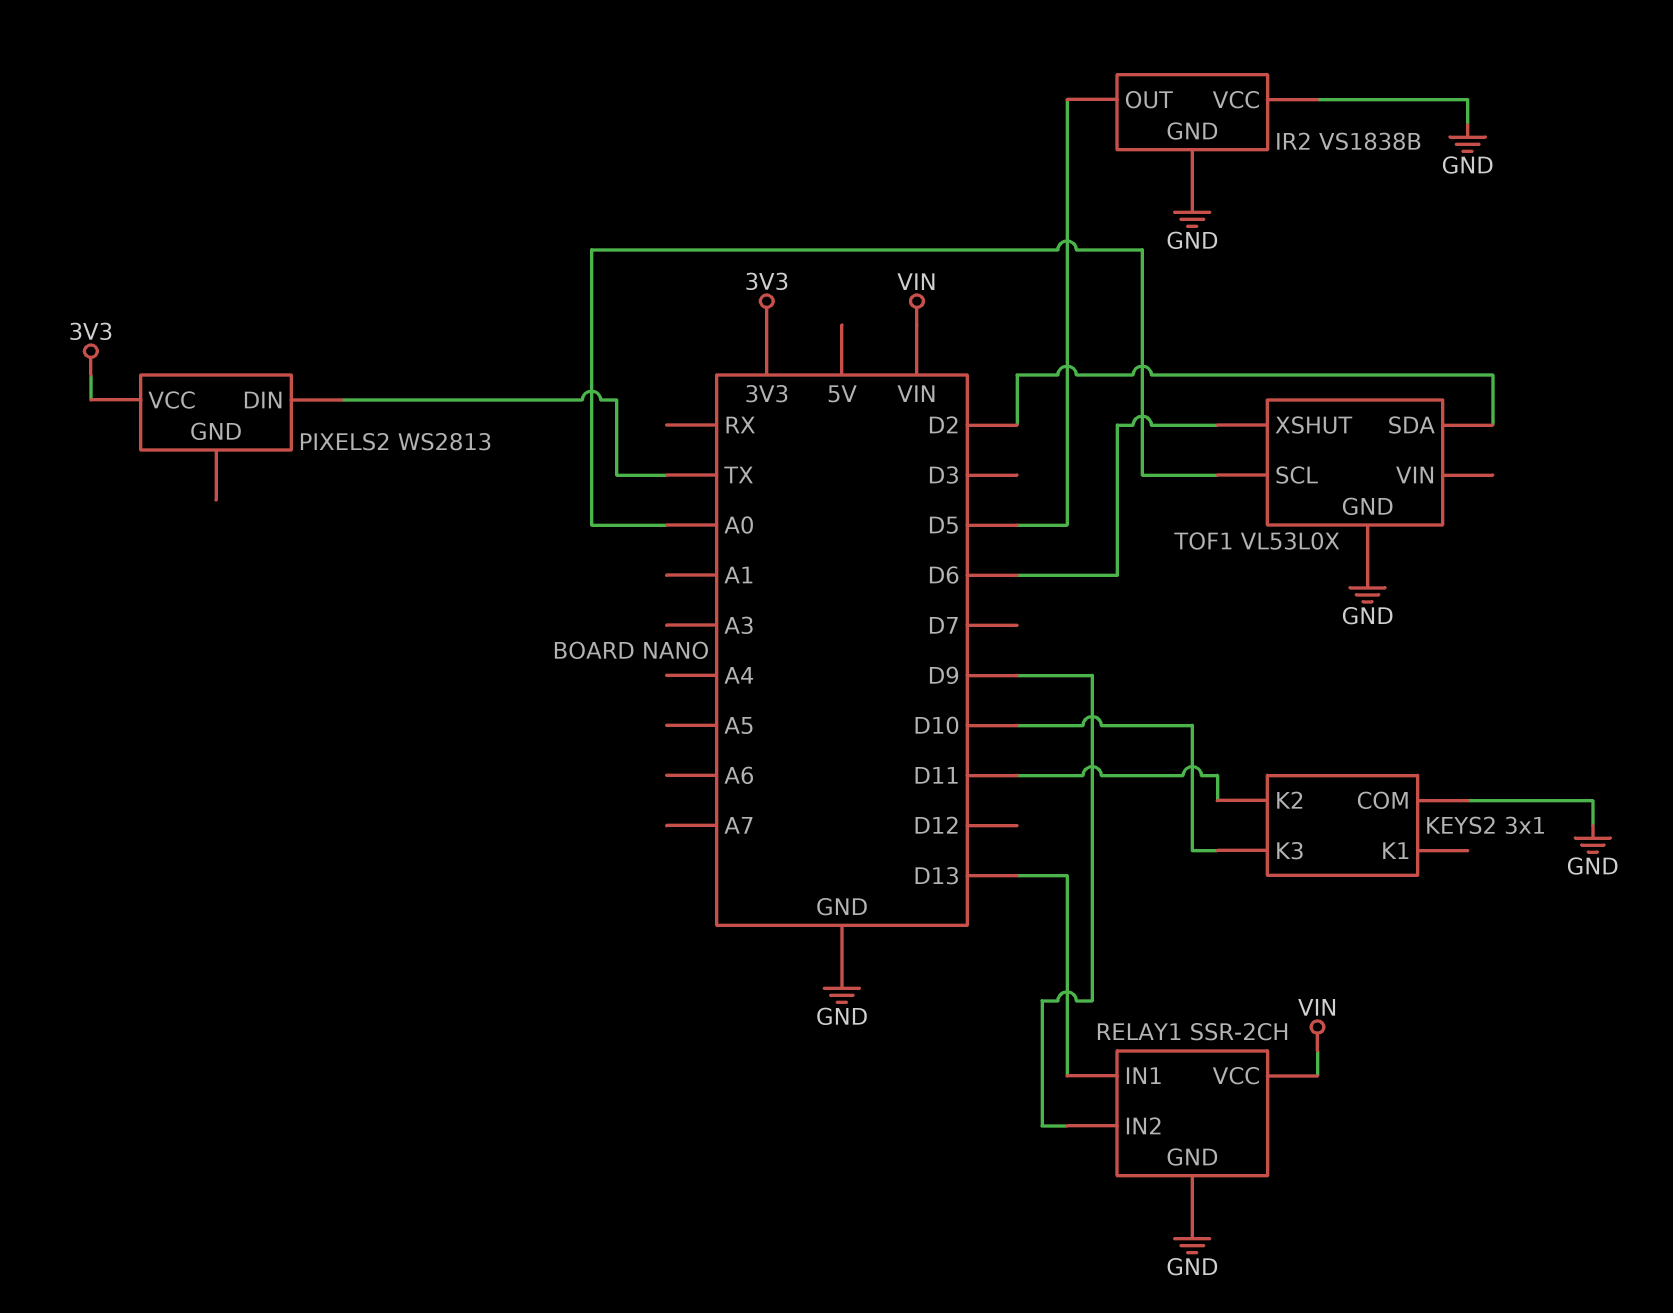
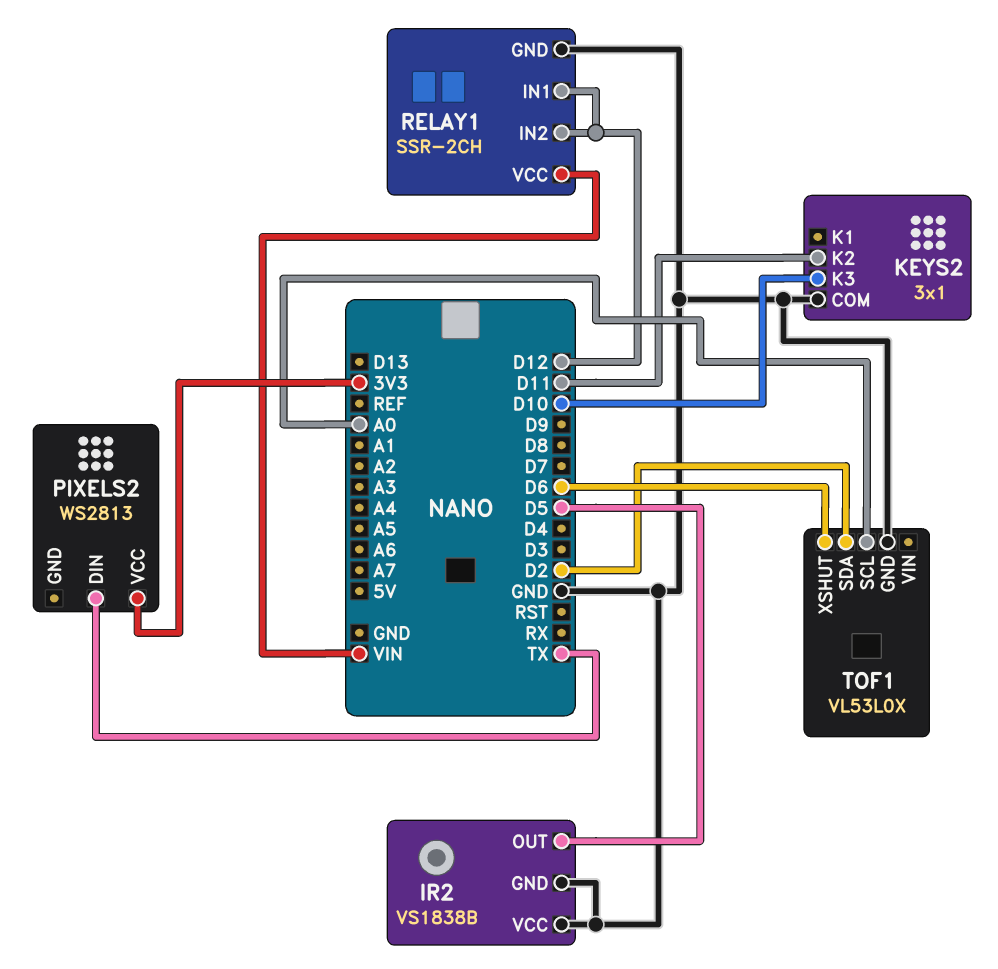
RELAY1 pin IN1: D13 -> D12
RELAY1 pin IN2: D9 -> D12

